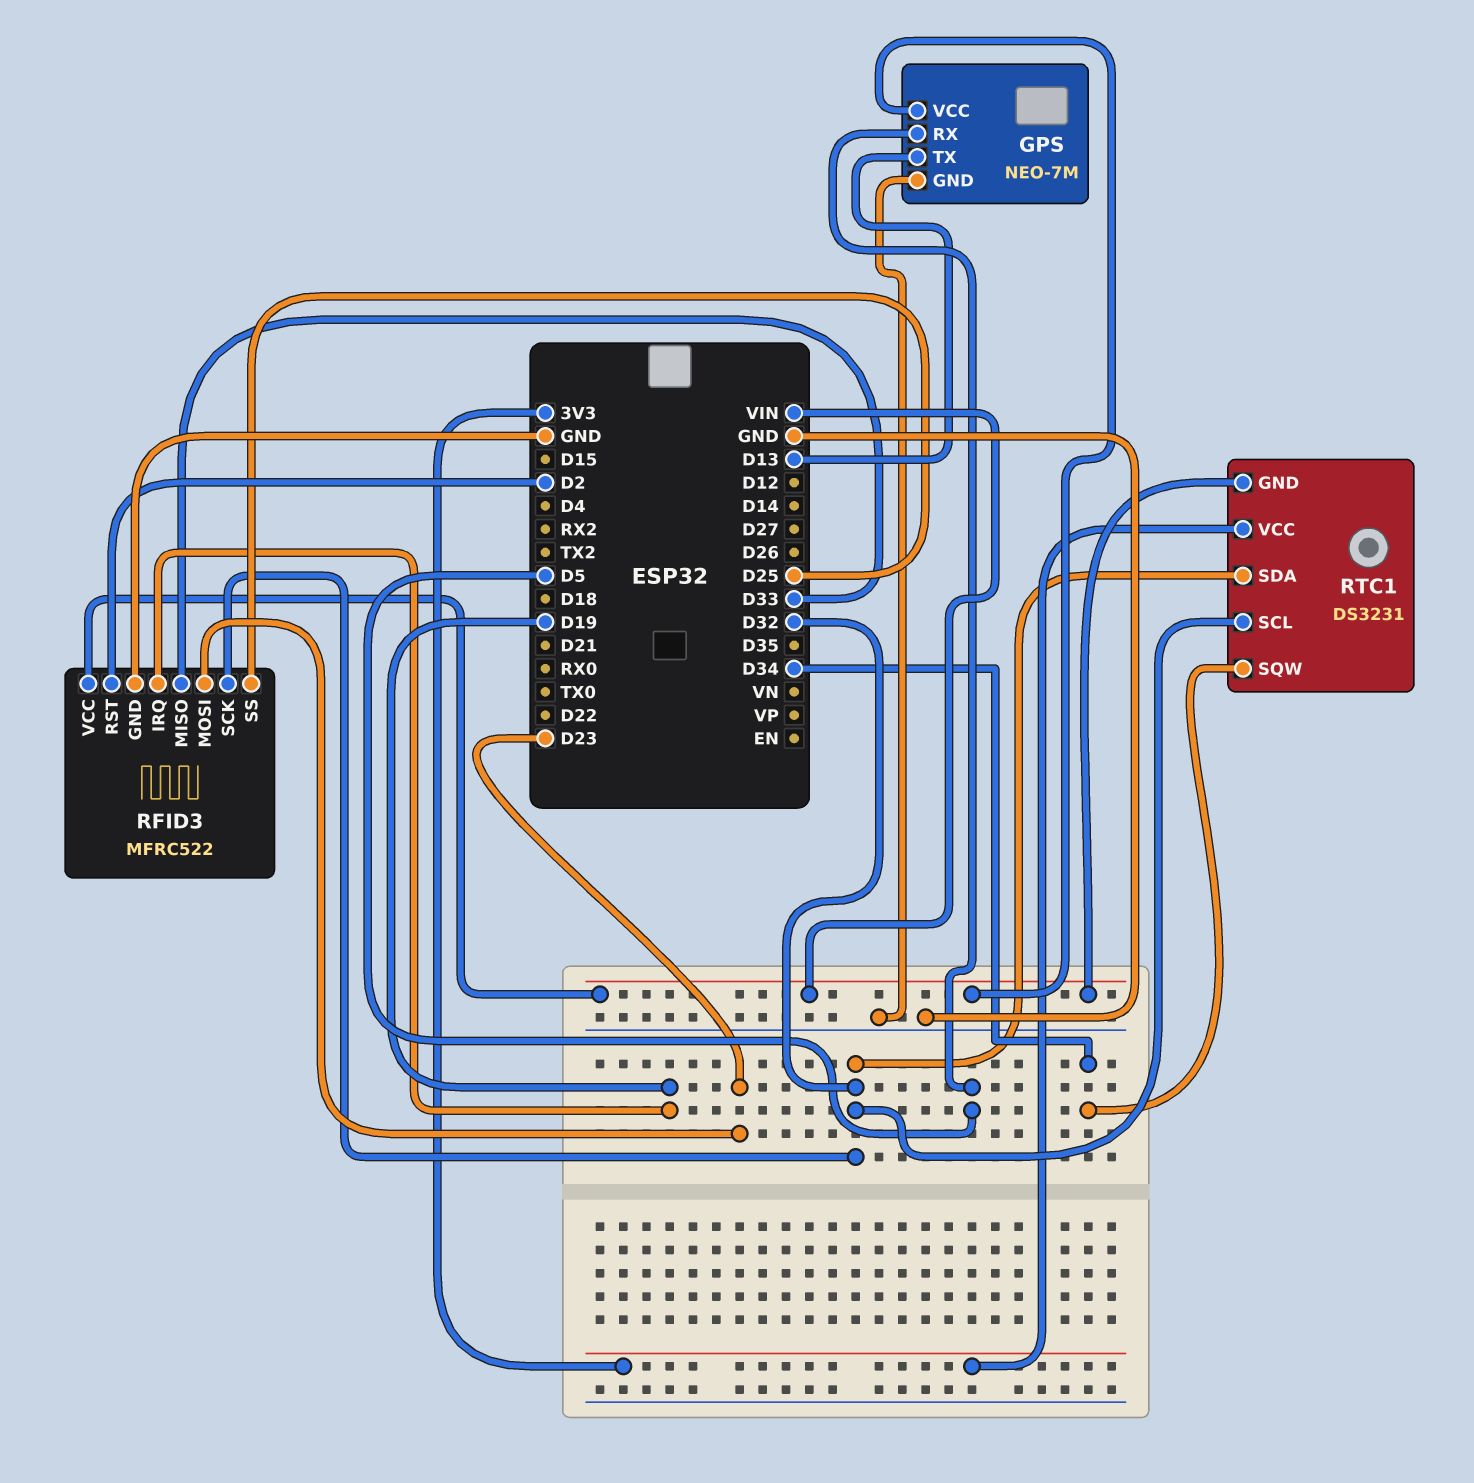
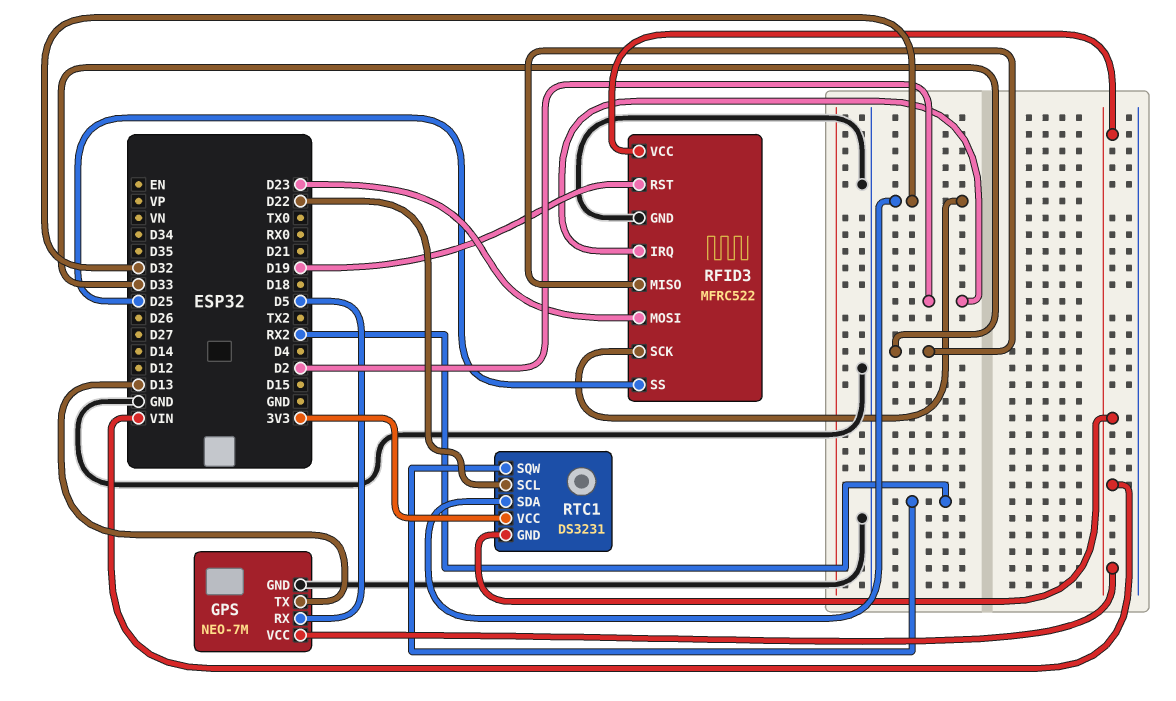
RFID3 pin IRQ: D19 -> D2
RFID3 pin RST: D2 -> D19
RTC1 pin SCL: D32 -> D22
RTC1 pin SQW: D34 -> RX2

